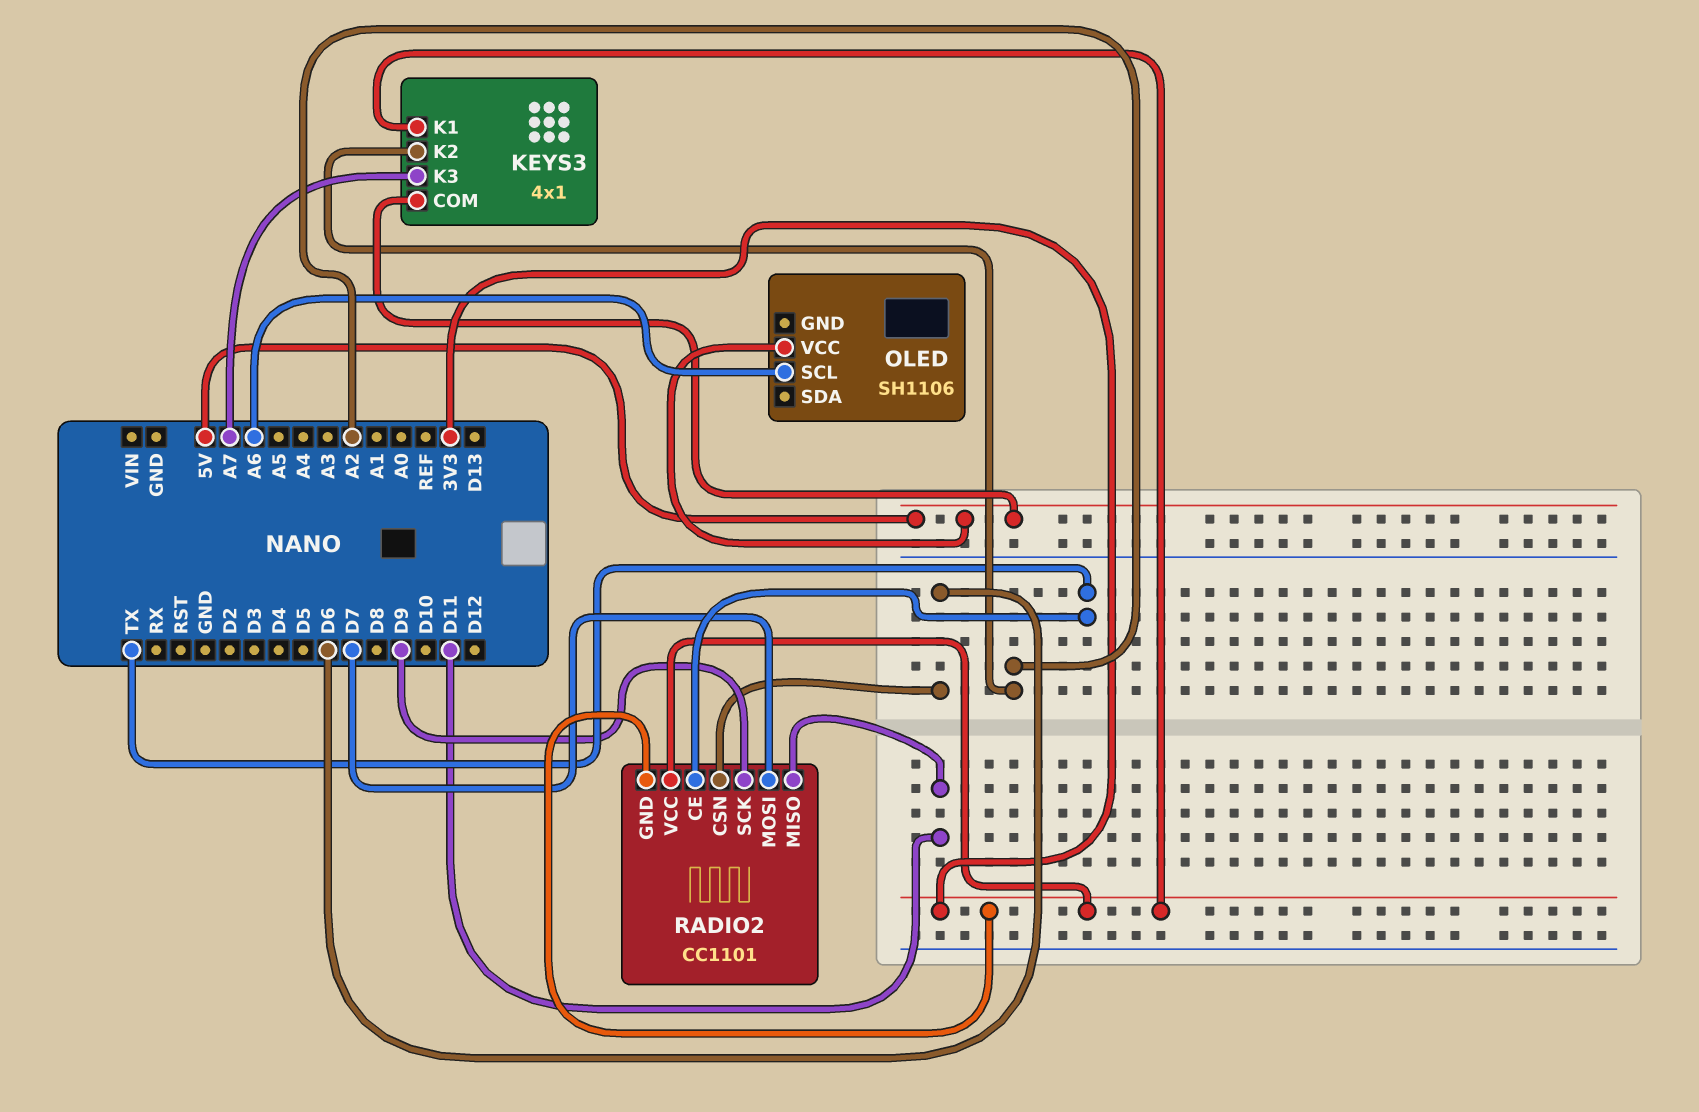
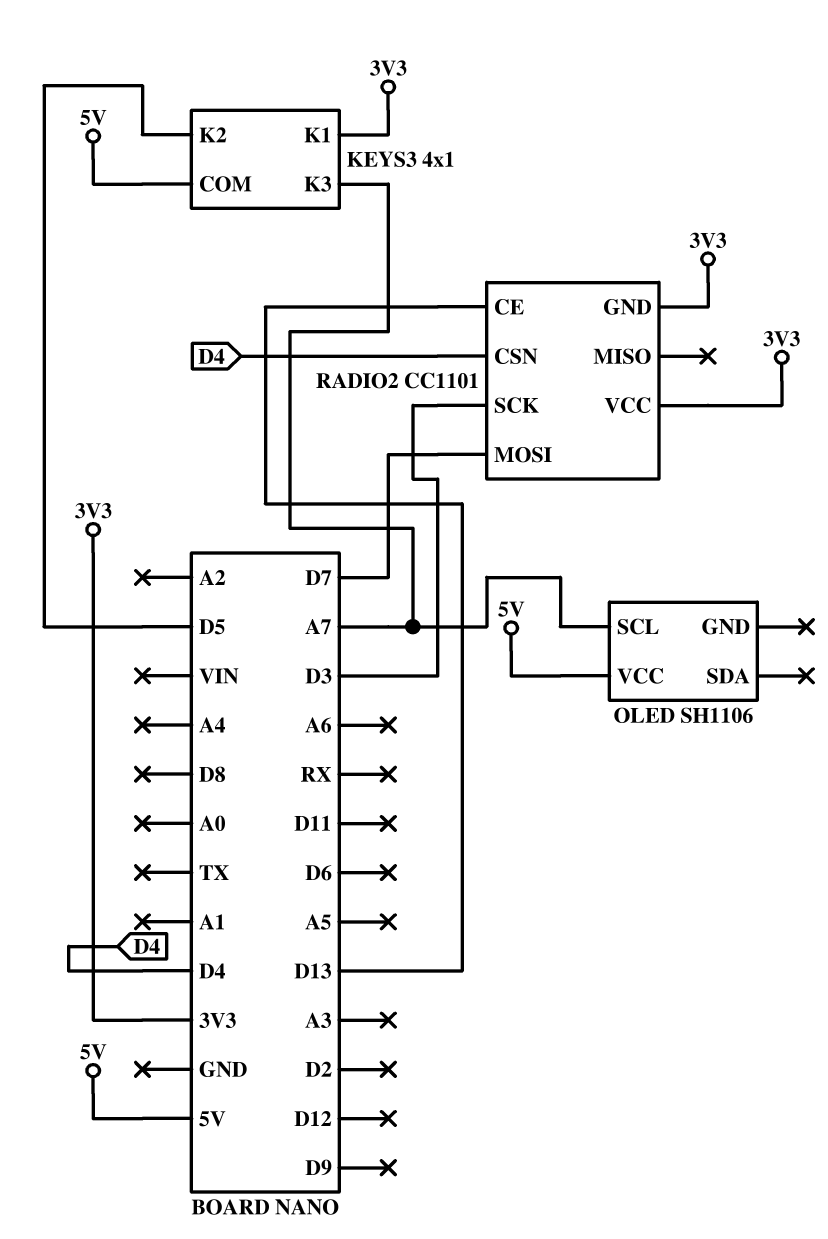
KEYS3 pin K2: A2 -> D5
OLED pin SCL: A6 -> A7
RADIO2 pin CE: TX -> D13
RADIO2 pin CSN: D6 -> D4
RADIO2 pin MISO: D11 -> none
RADIO2 pin SCK: D9 -> D3

